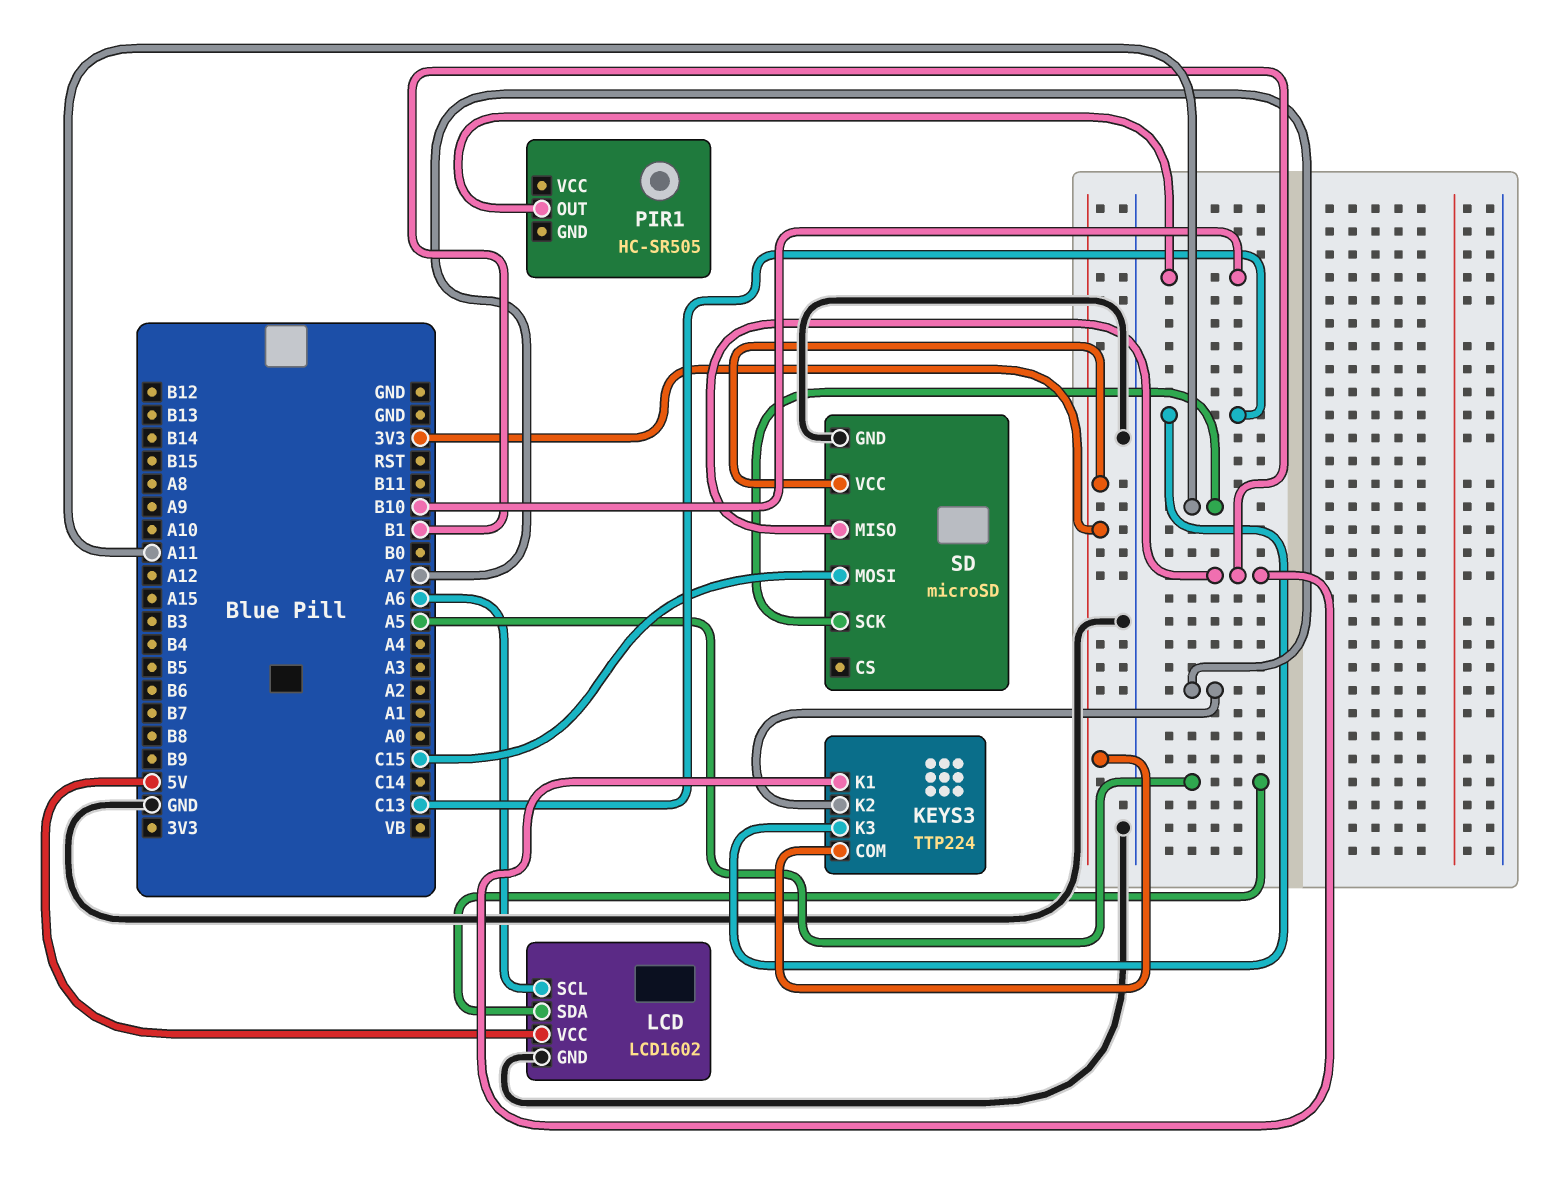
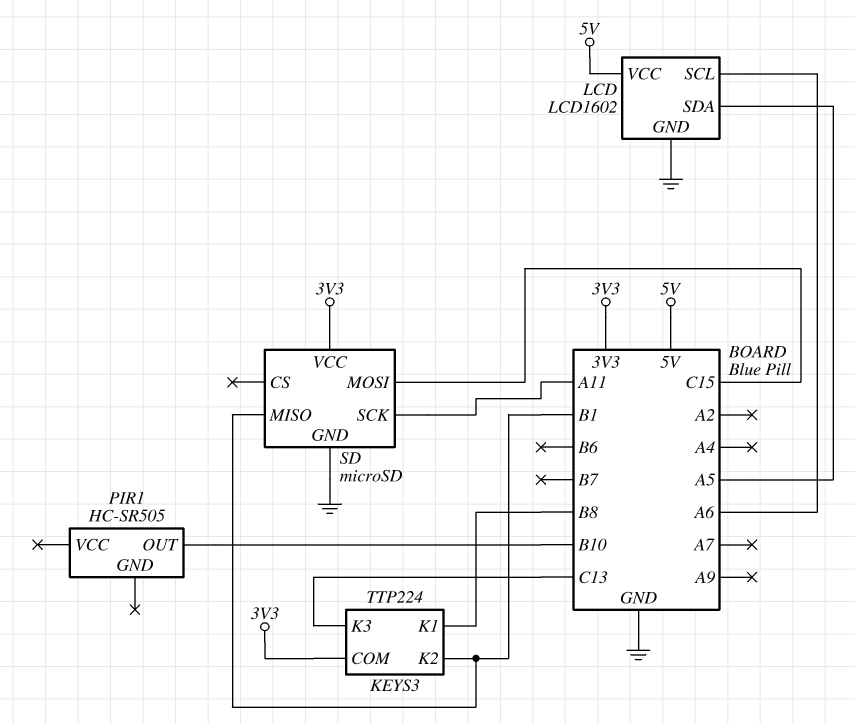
KEYS3 pin K1: B1 -> B8
KEYS3 pin K2: A7 -> B1

